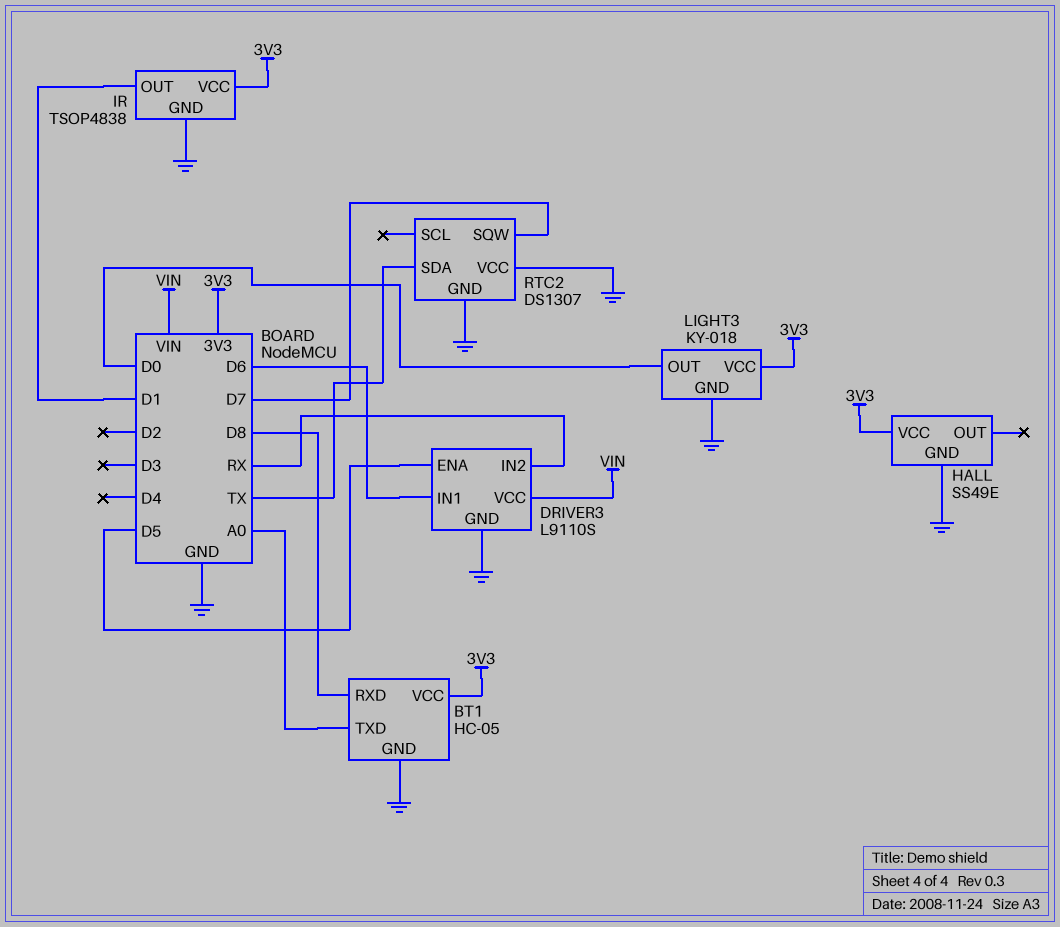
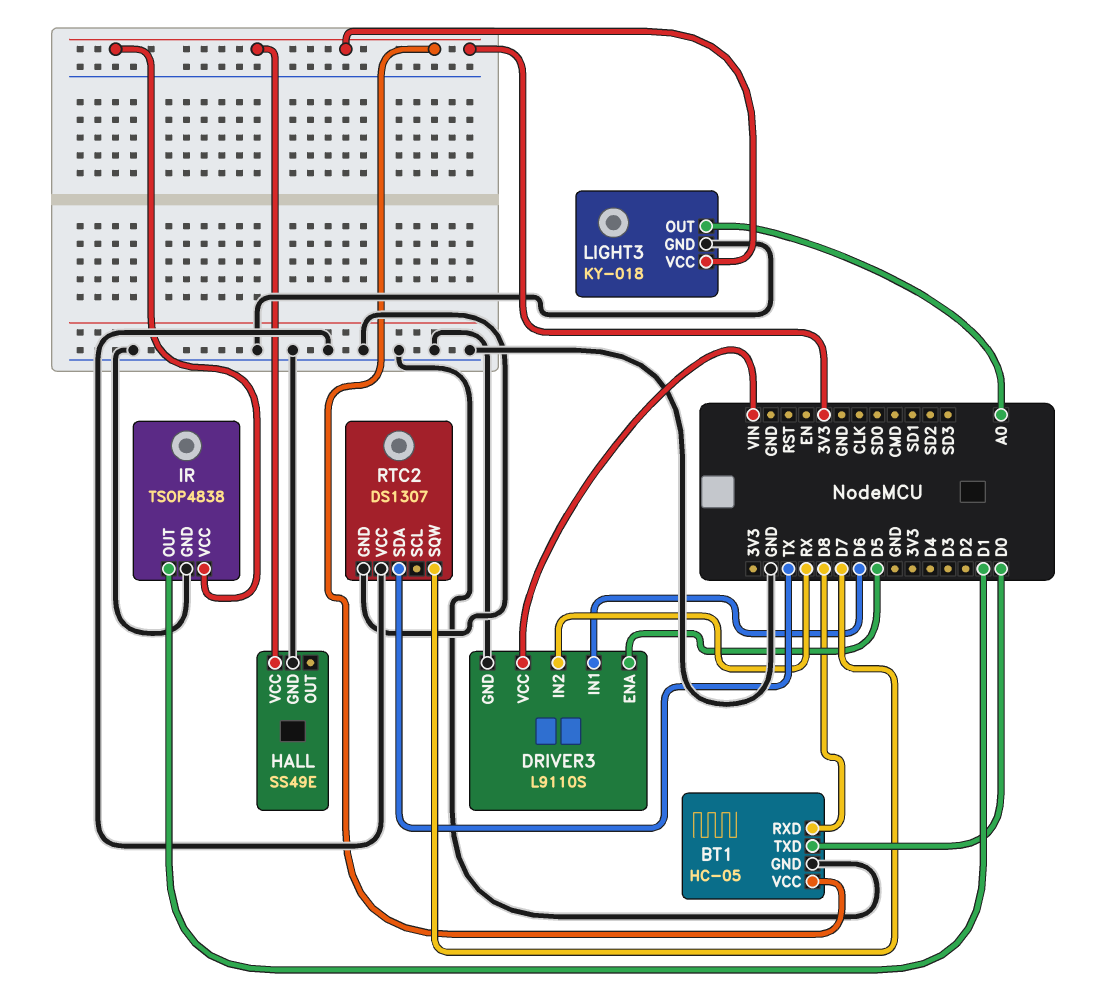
BT1 pin TXD: A0 -> D0
LIGHT3 pin OUT: D0 -> A0

